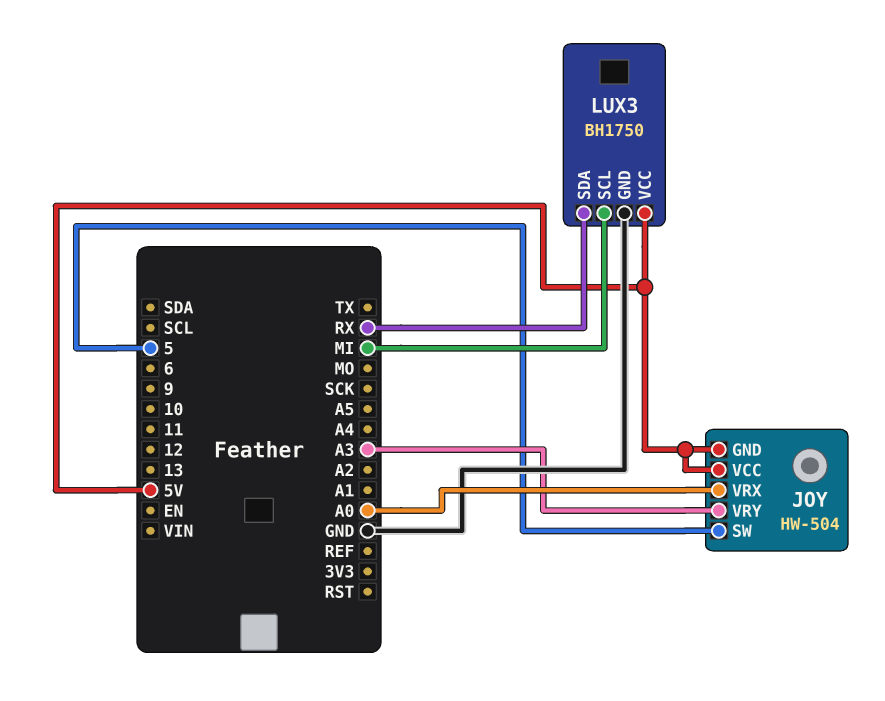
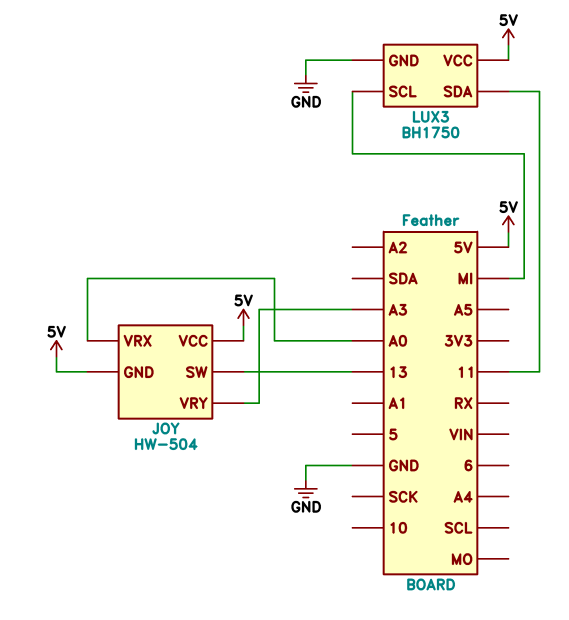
JOY pin SW: 5 -> 13
LUX3 pin SDA: RX -> 11

